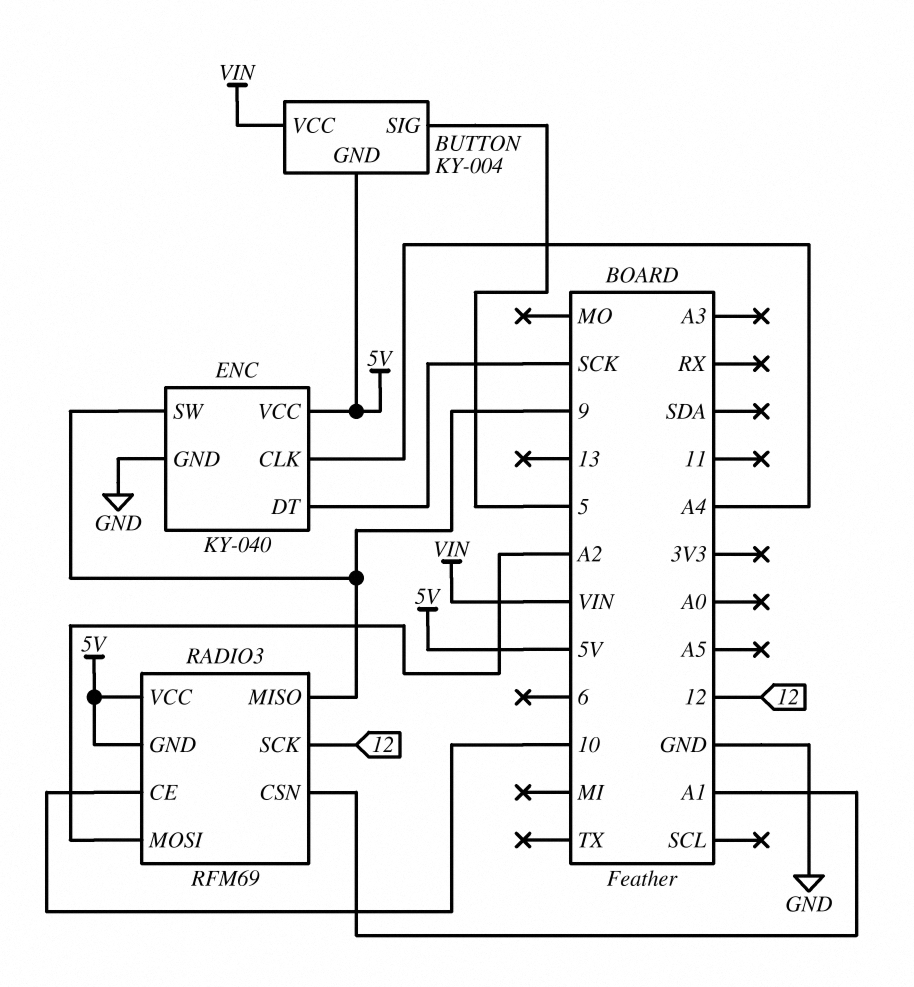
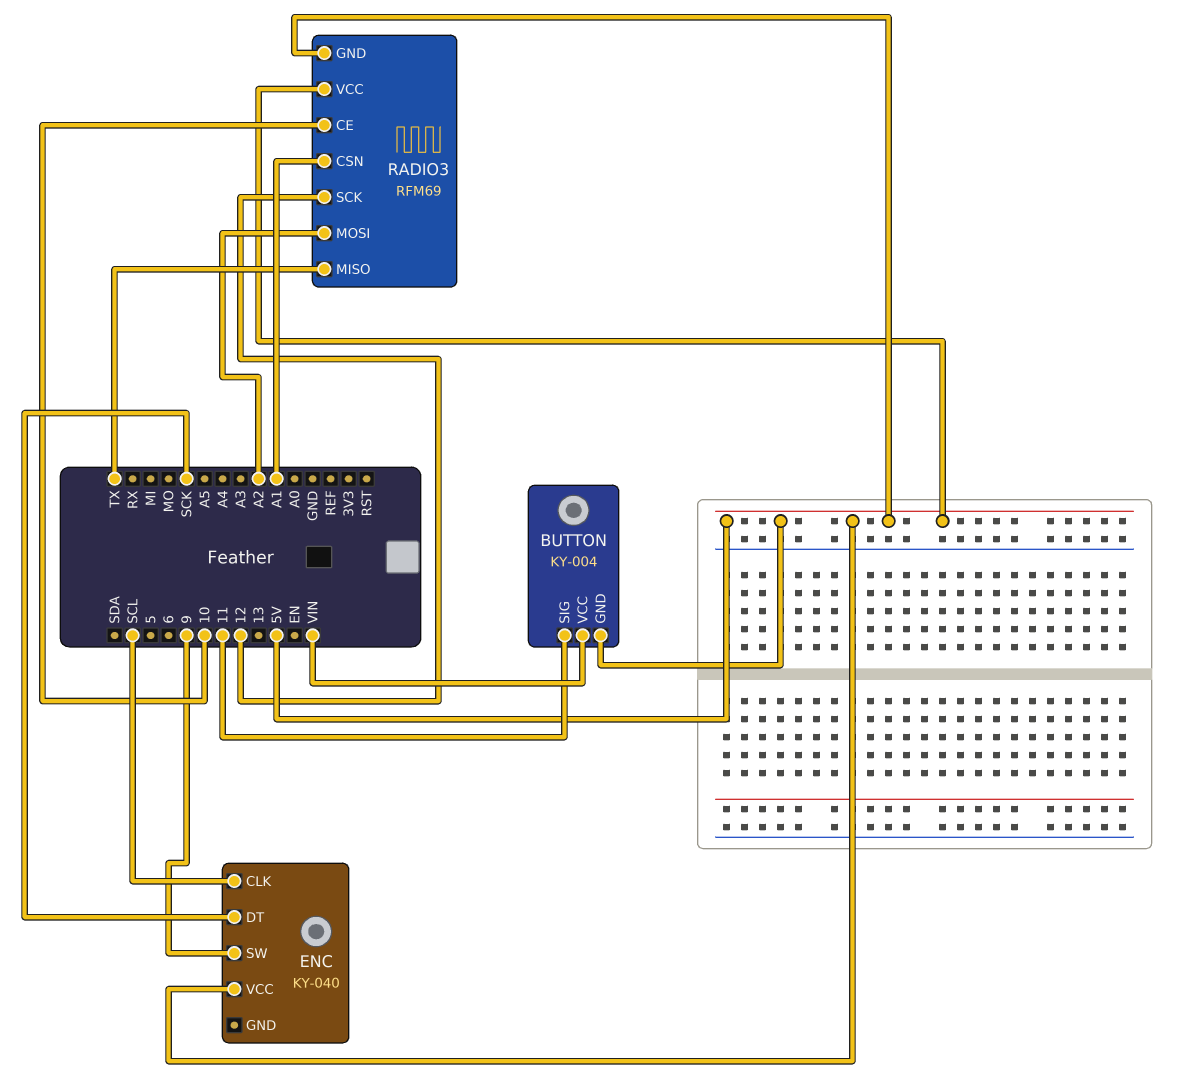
BUTTON pin SIG: 5 -> 11
ENC pin CLK: A4 -> SCL
ENC pin GND: GND -> none
RADIO3 pin MISO: 9 -> TX

